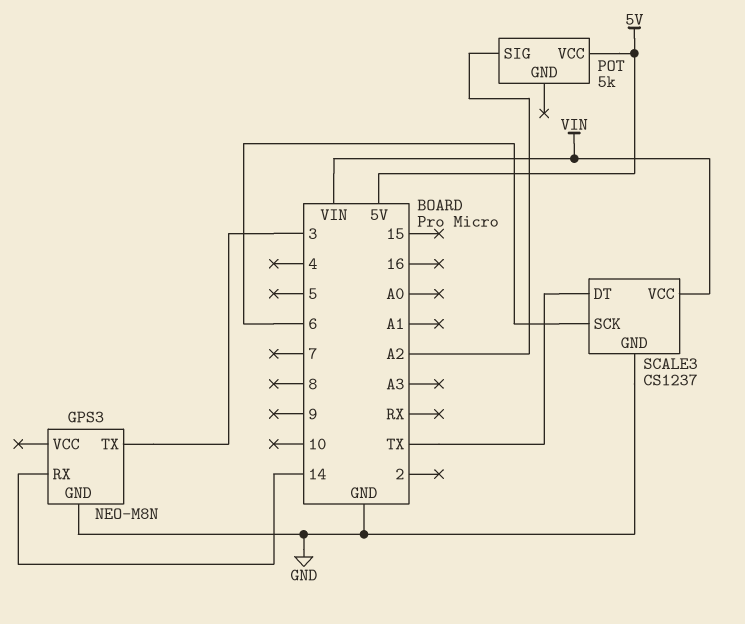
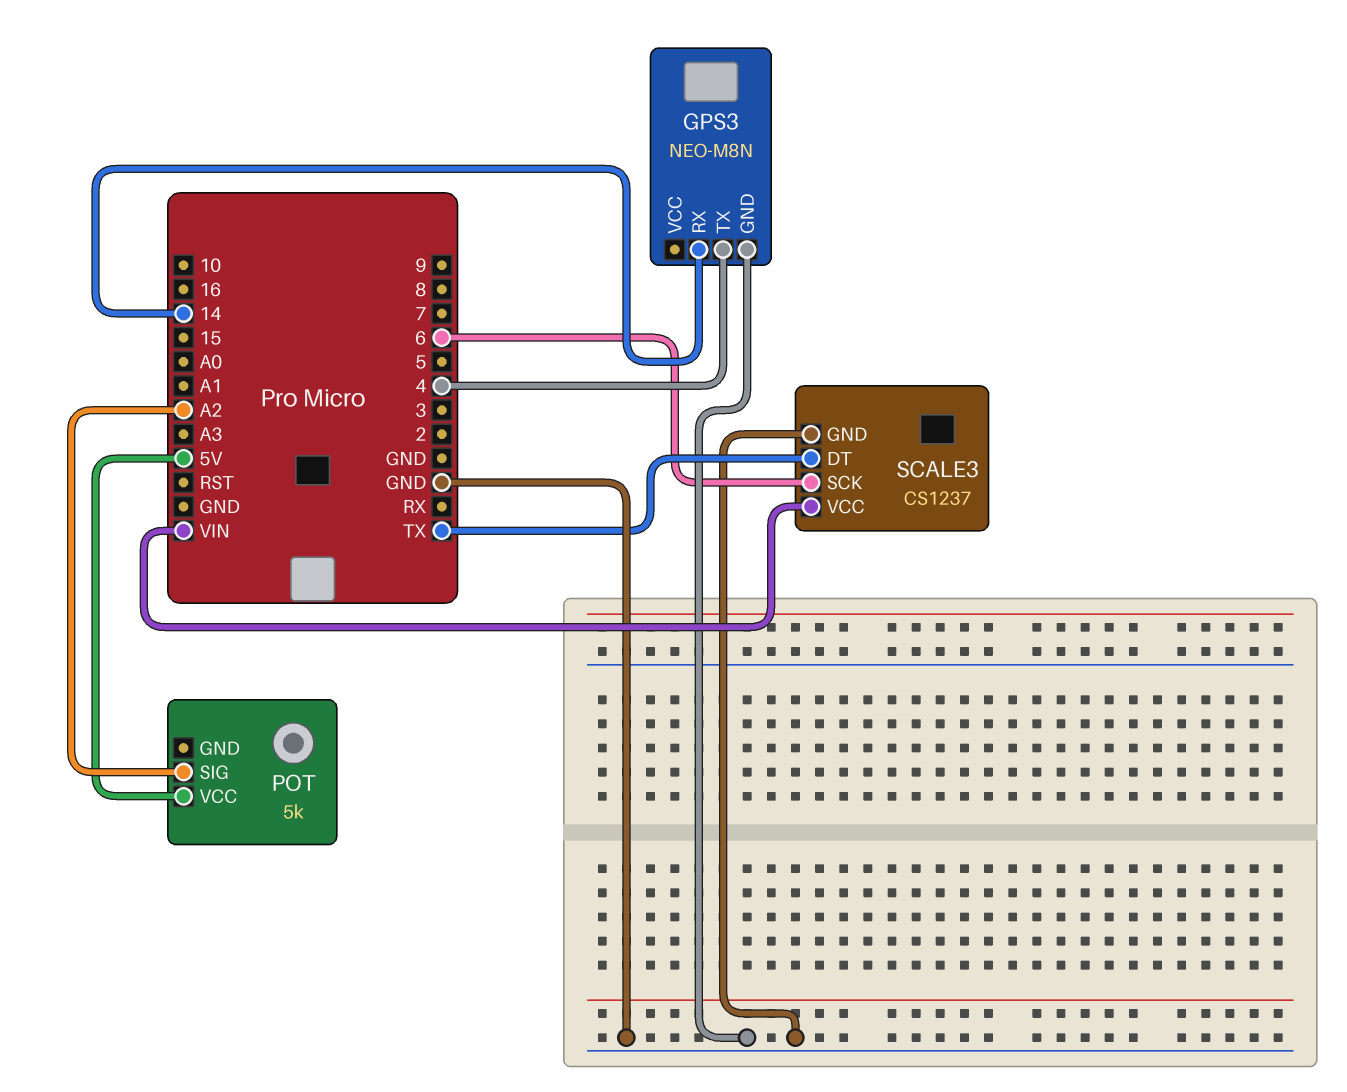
GPS3 pin TX: 3 -> 4

